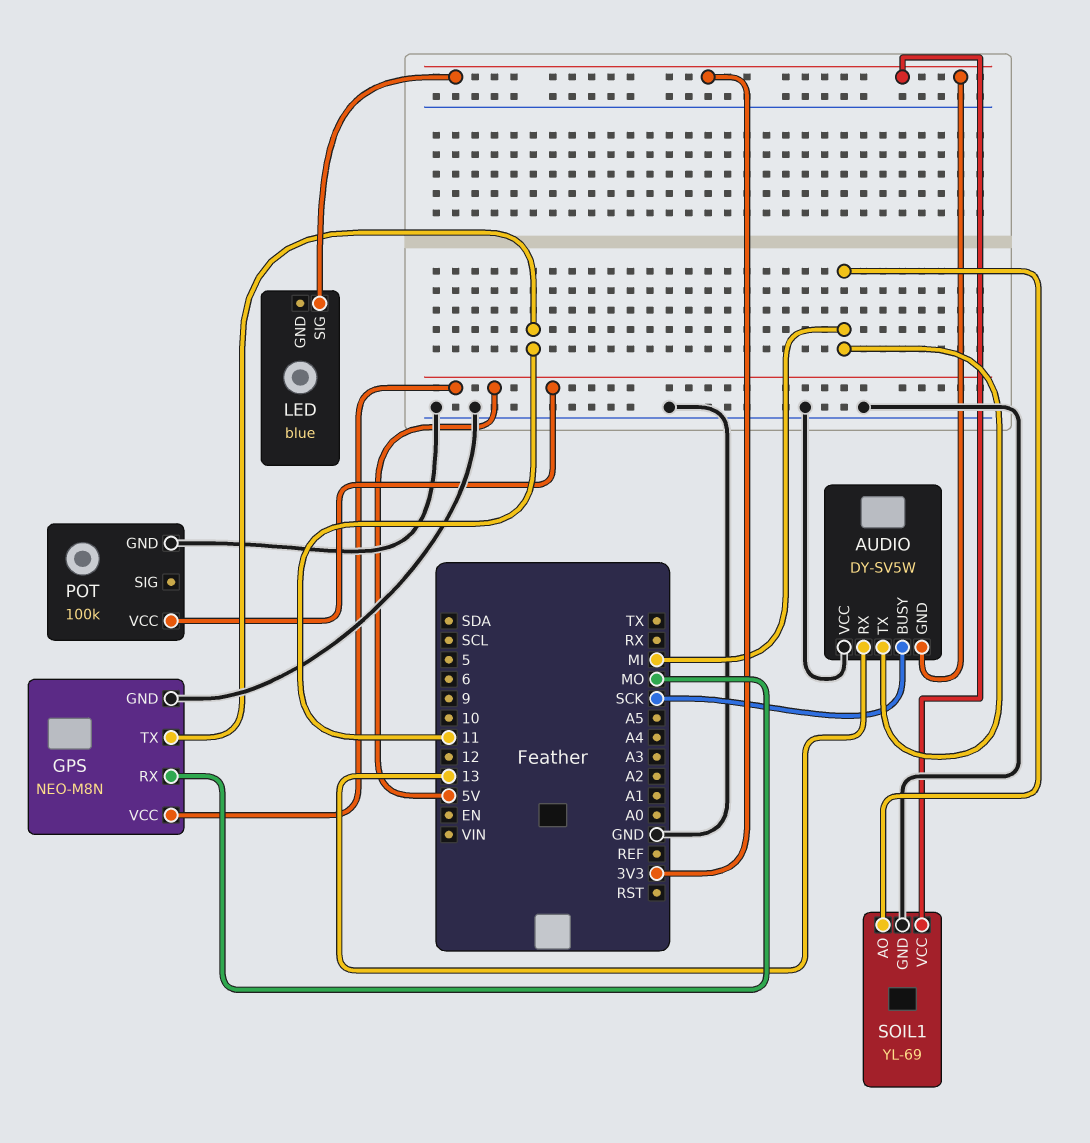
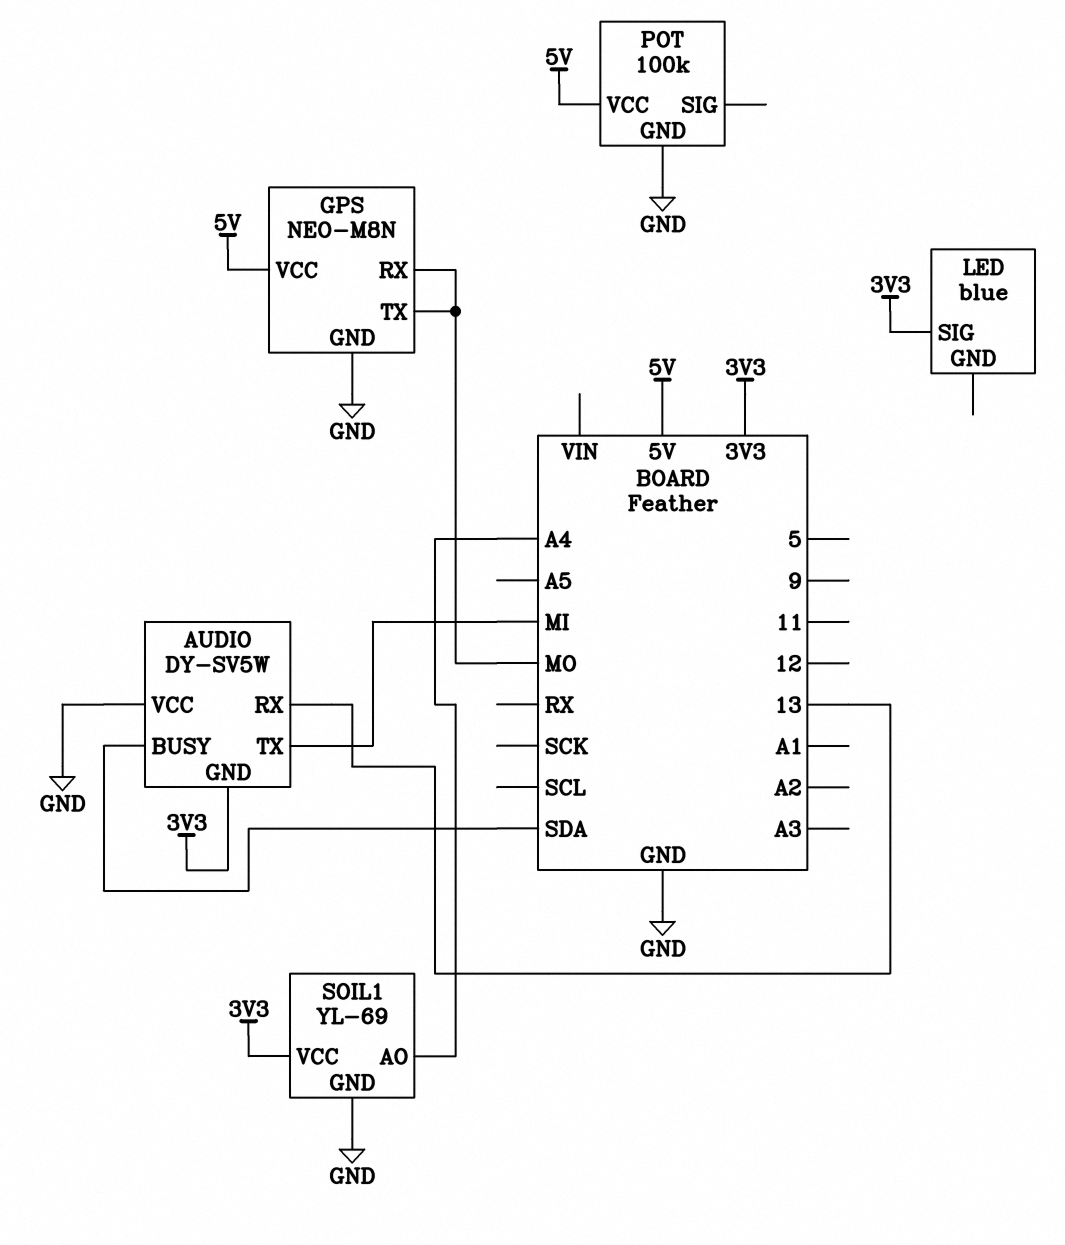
AUDIO pin BUSY: SCK -> SDA
GPS pin TX: 11 -> MO
SOIL1 pin AO: MI -> A4

